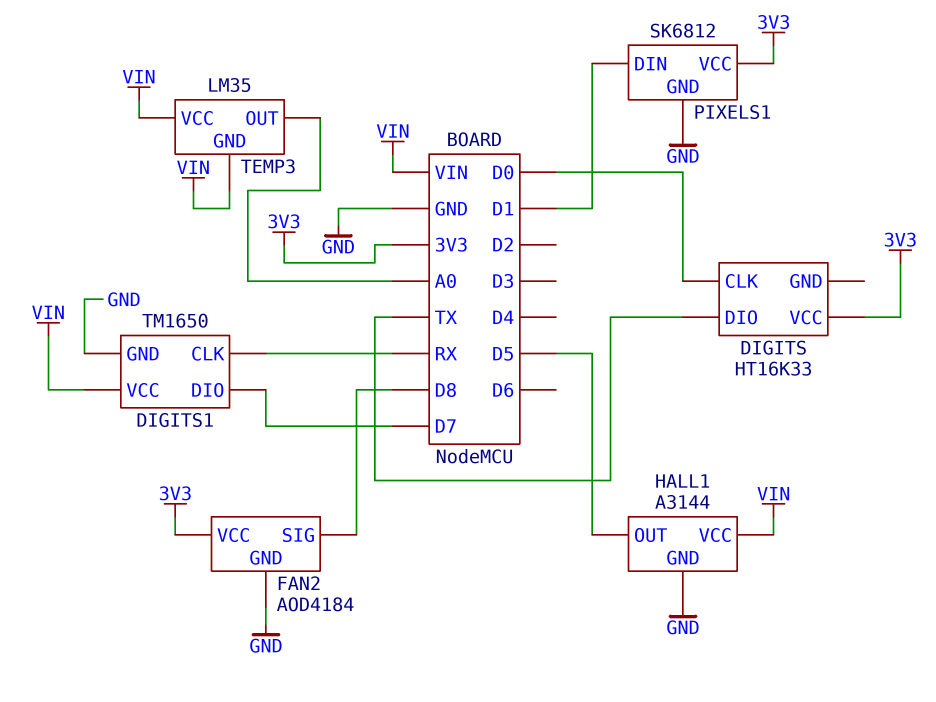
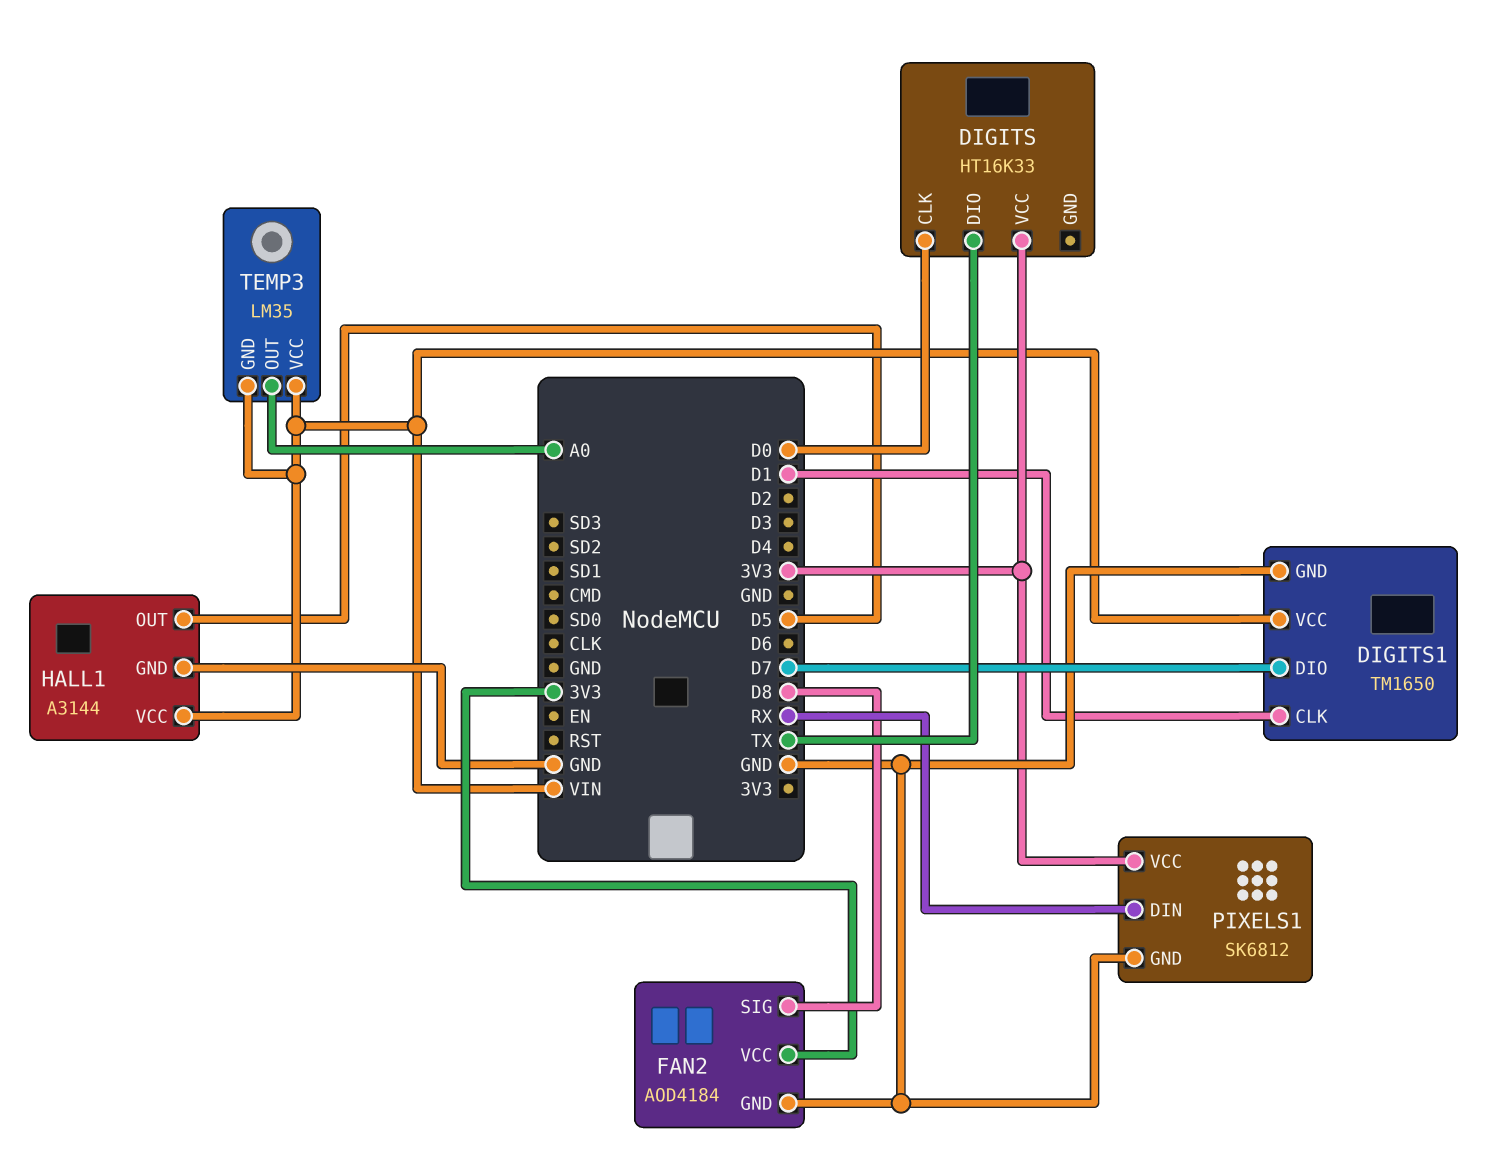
DIGITS1 pin CLK: RX -> D1
PIXELS1 pin DIN: D1 -> RX

